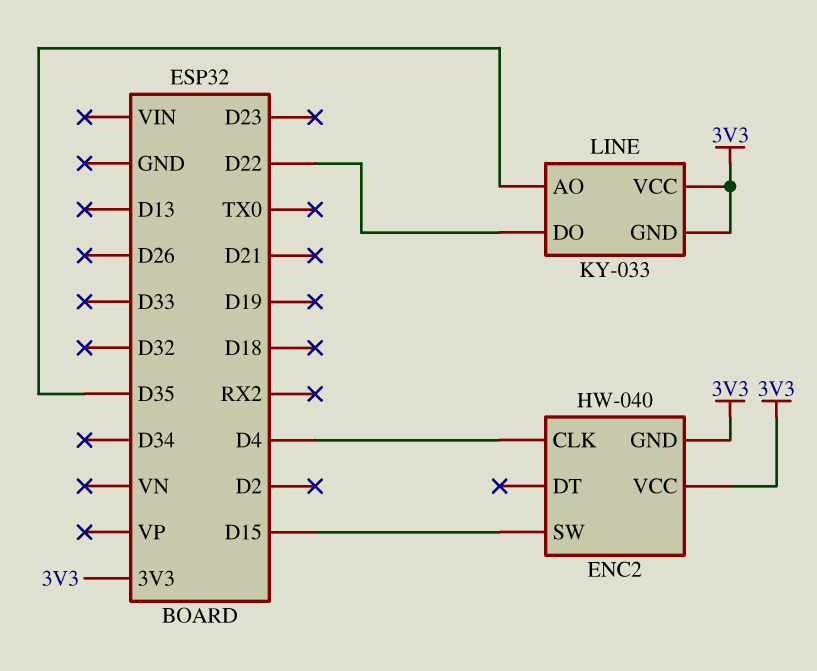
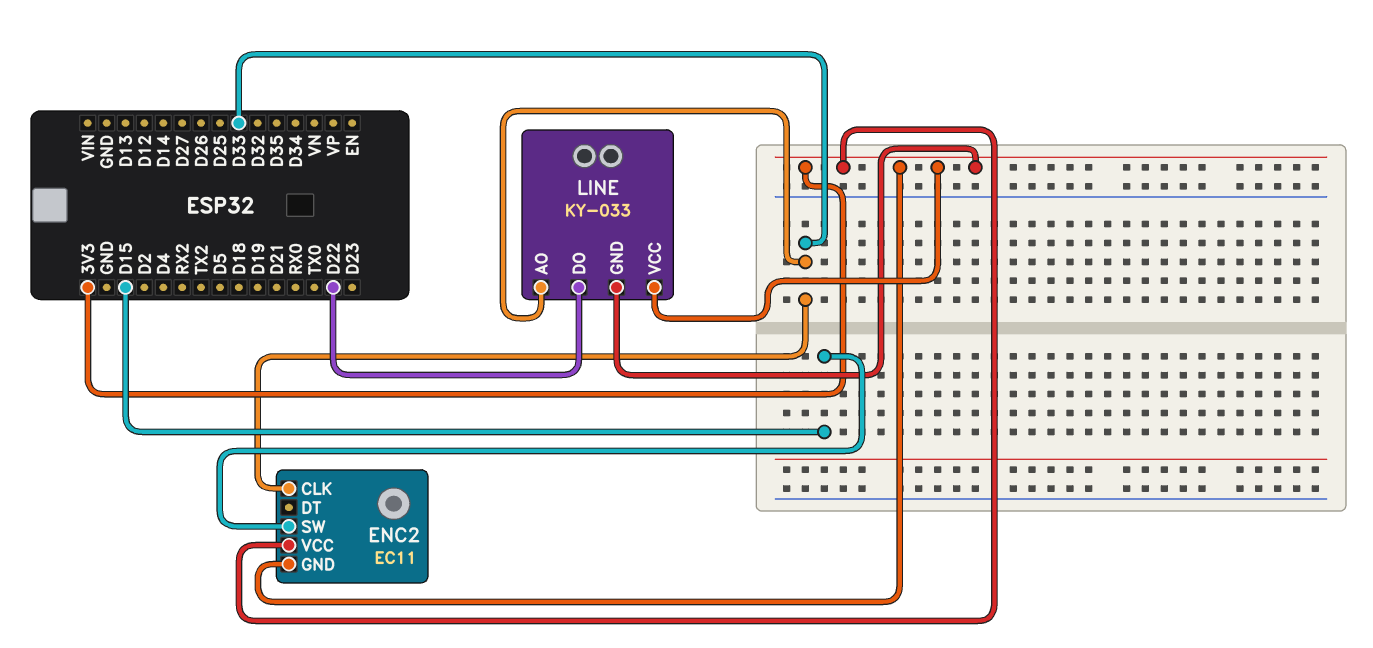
ENC2: HW-040 -> EC11
ENC2 pin CLK: D4 -> D33
LINE pin AO: D35 -> D33

